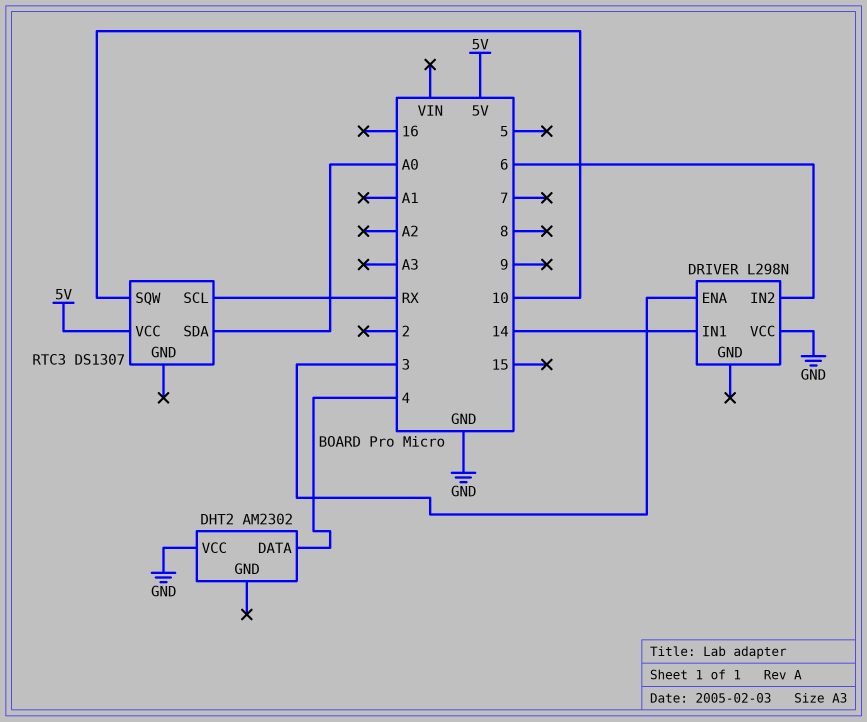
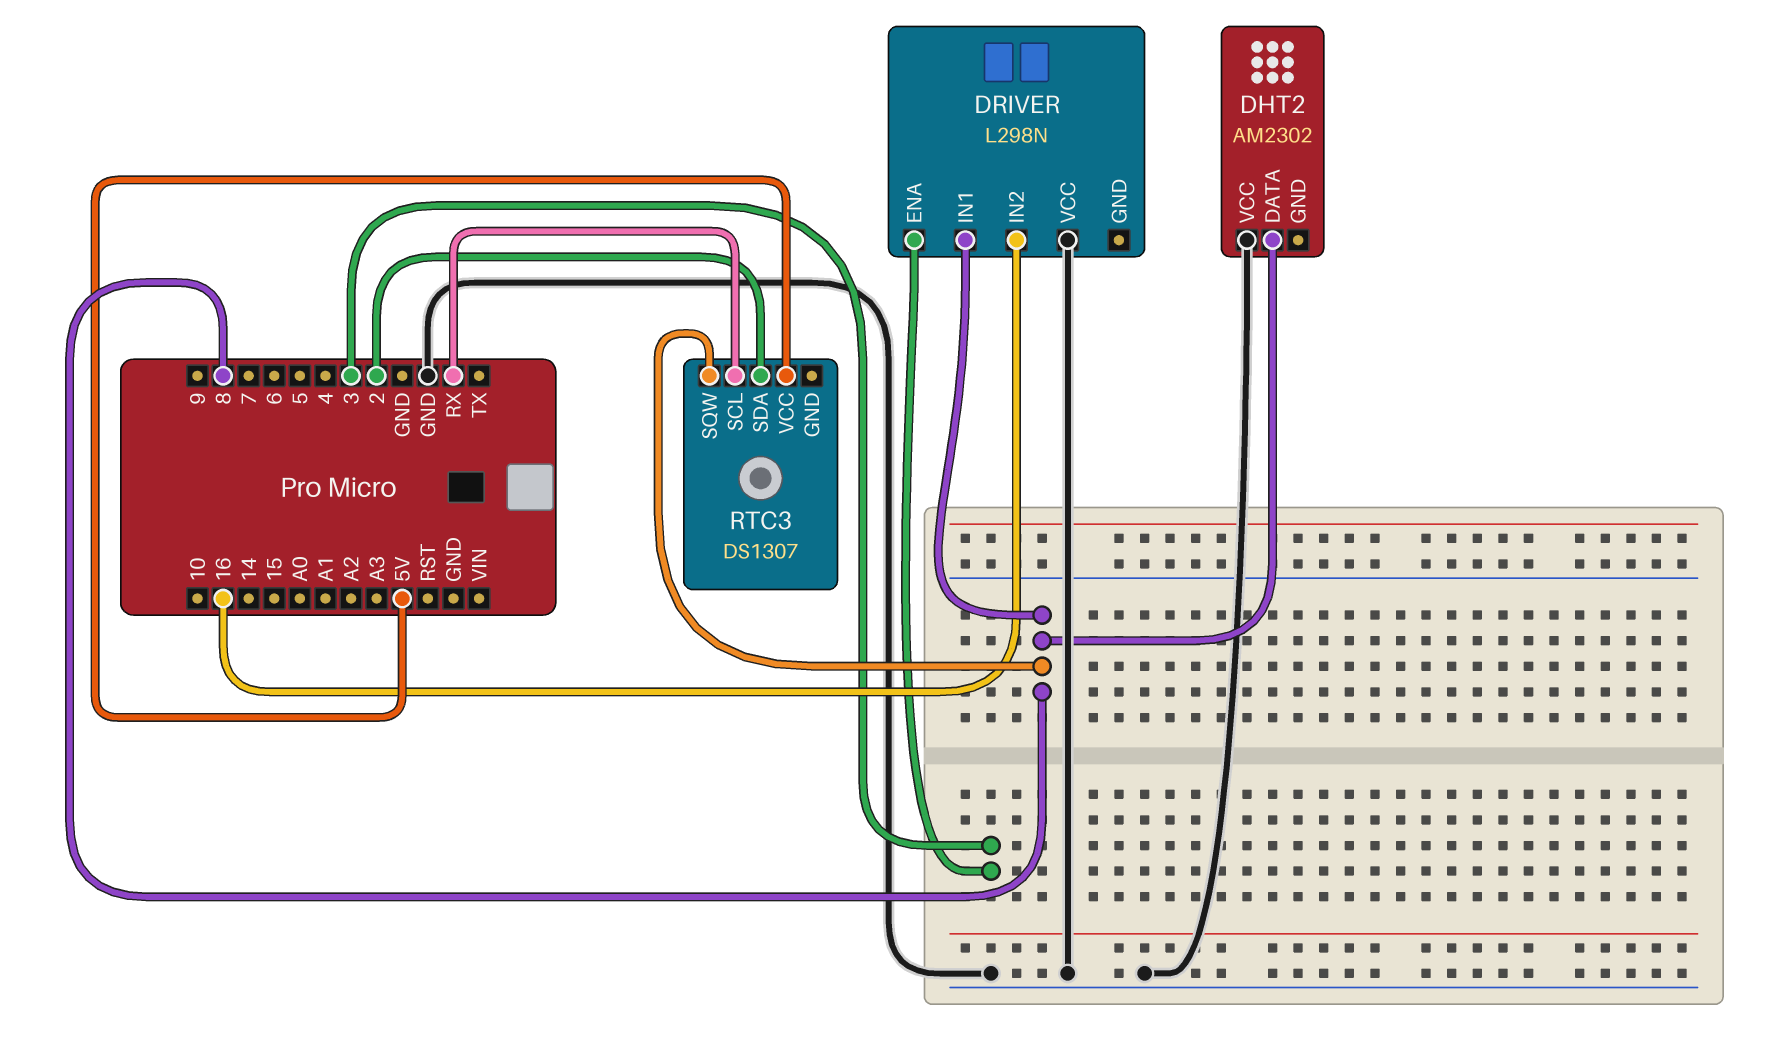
DHT2 pin DATA: 4 -> 8
DRIVER pin IN1: 14 -> 8
DRIVER pin IN2: 6 -> 16
RTC3 pin SDA: A0 -> 2
RTC3 pin SQW: 10 -> 8

